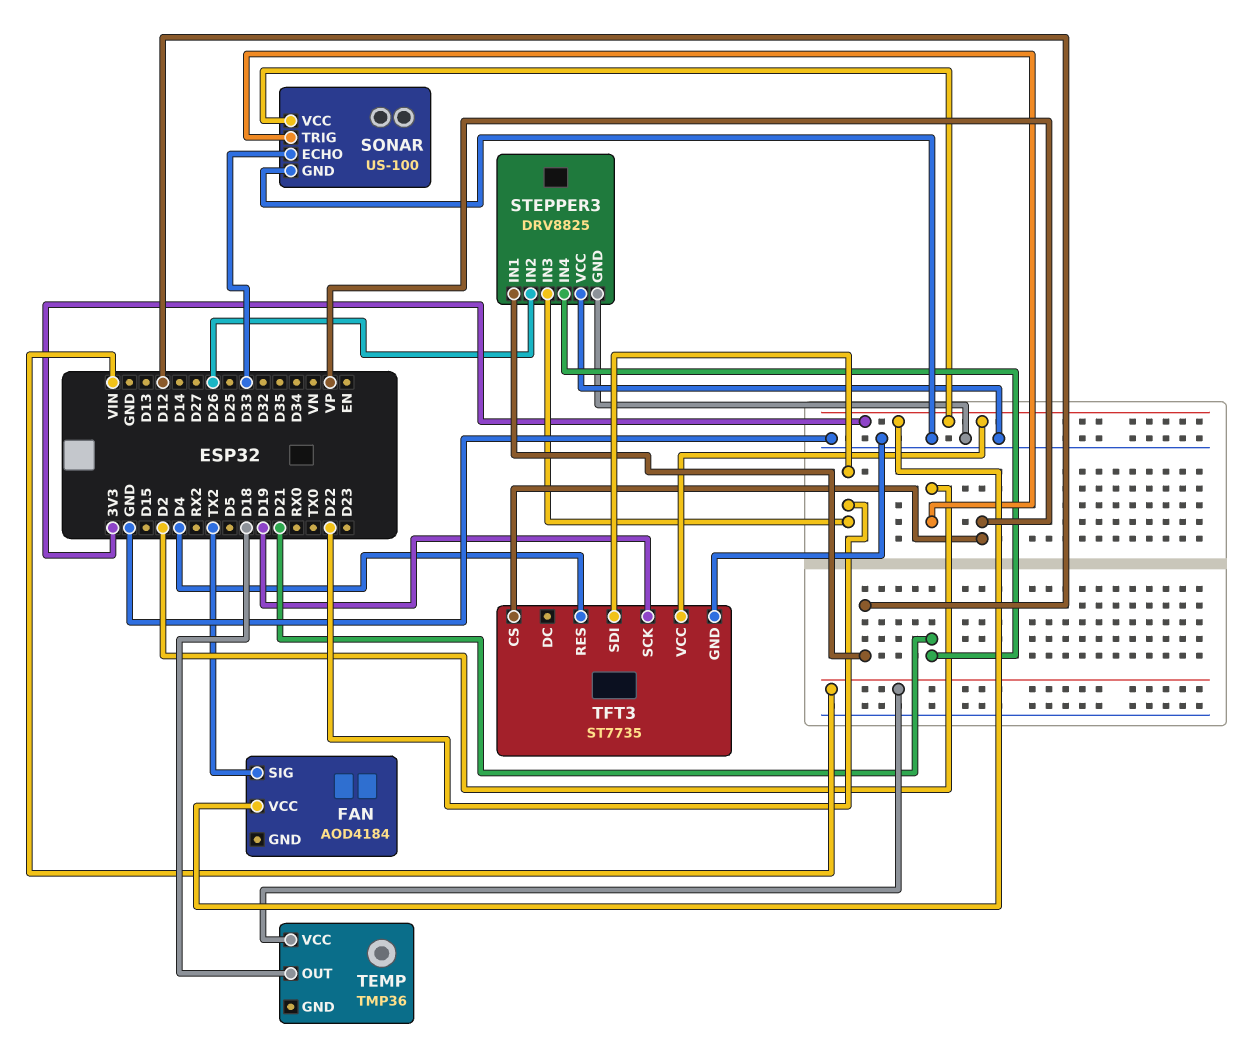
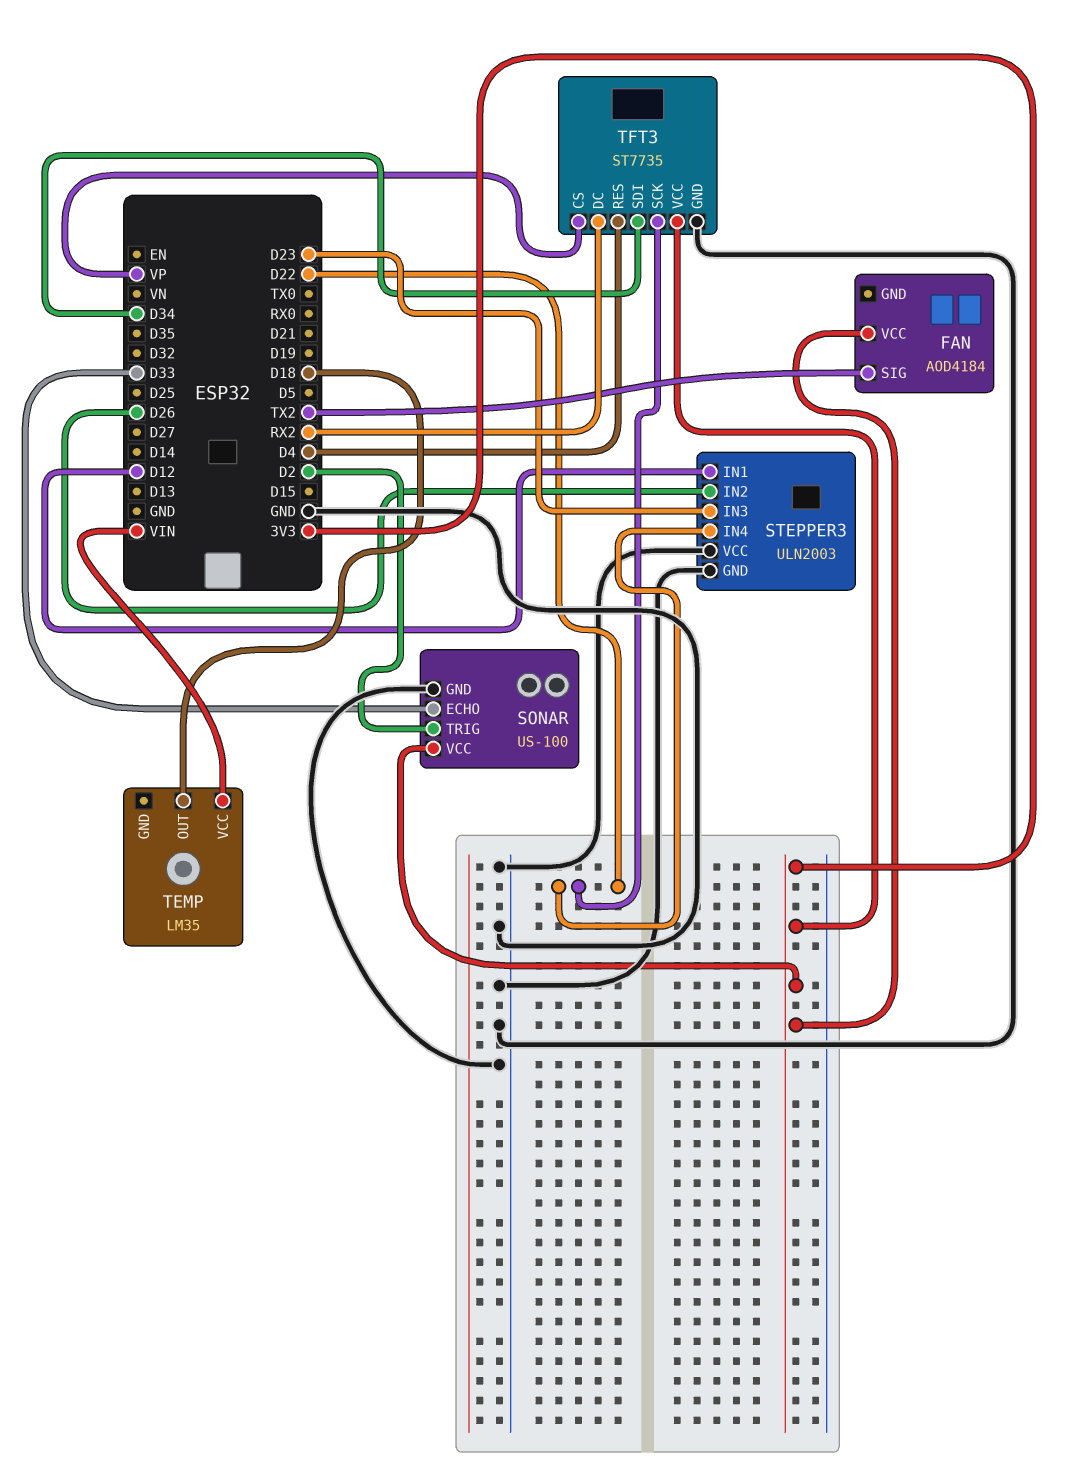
STEPPER3: DRV8825 -> ULN2003
STEPPER3 pin IN3: D22 -> D23
STEPPER3 pin IN4: D21 -> D22
TEMP: TMP36 -> LM35
TFT3 pin DC: none -> RX2
TFT3 pin SCK: D19 -> D22
TFT3 pin SDI: D22 -> D34

